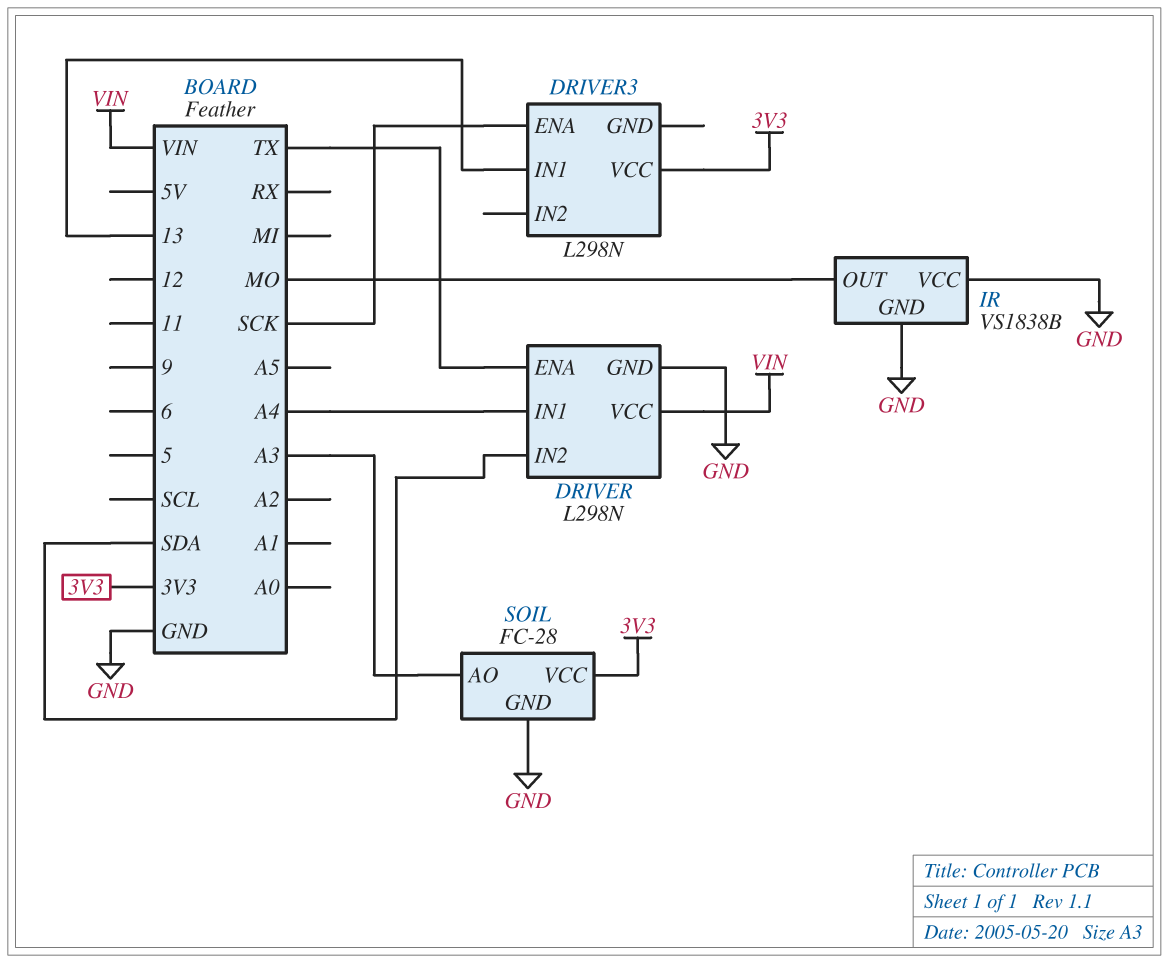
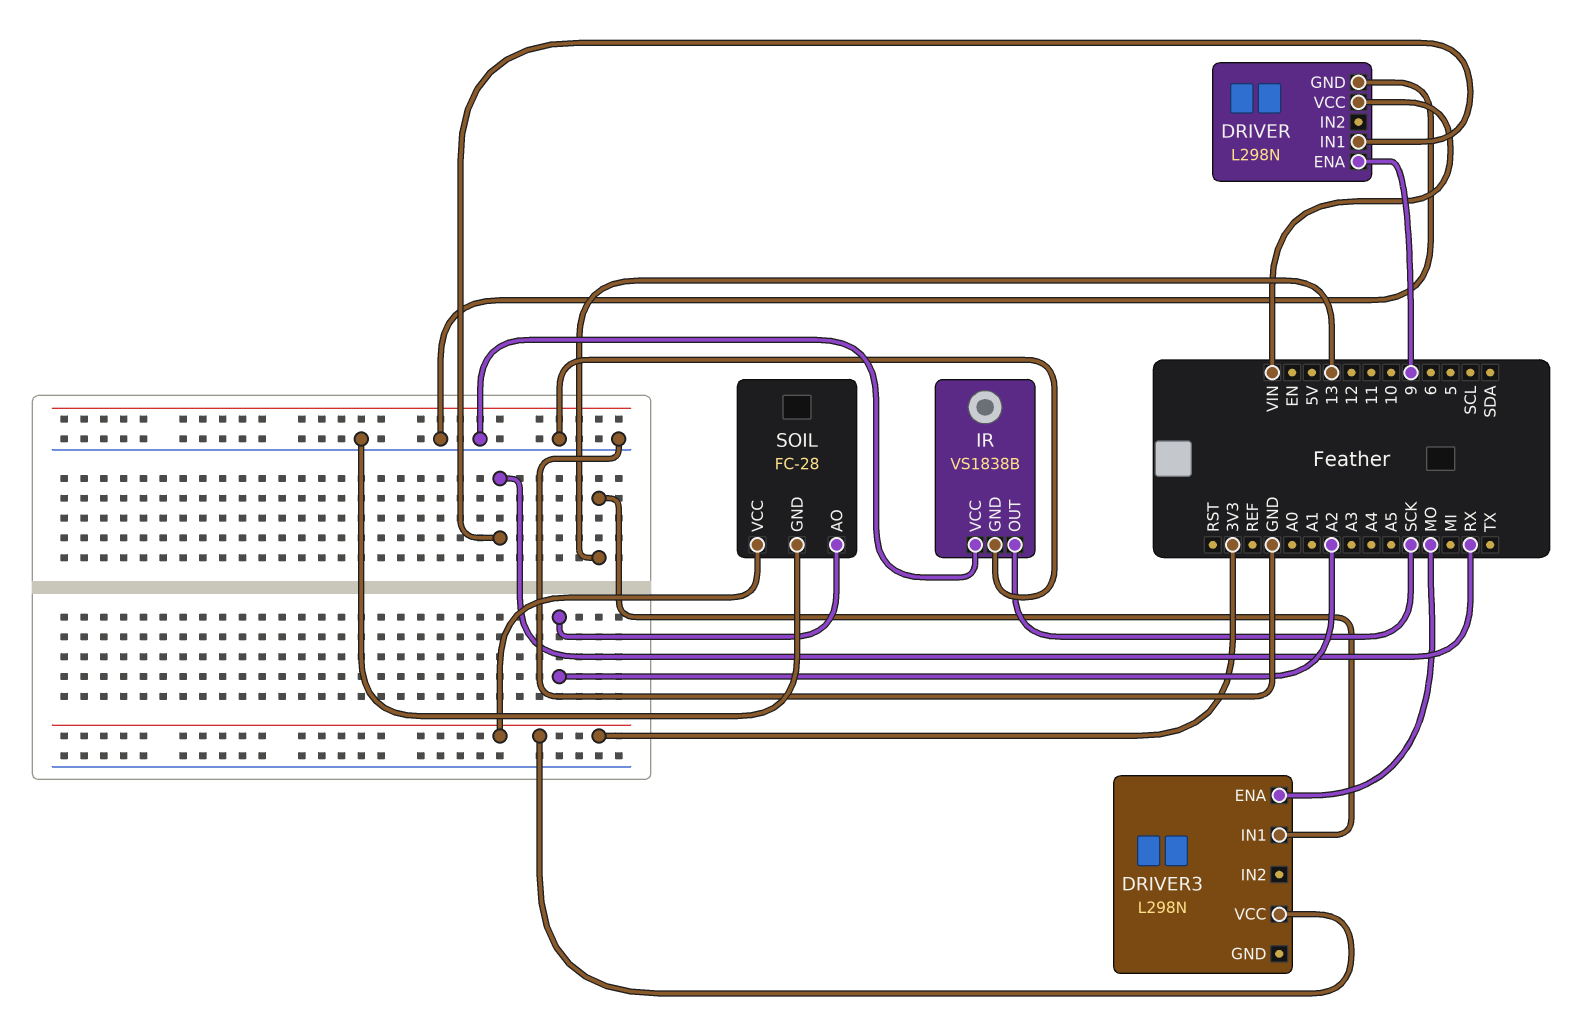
DRIVER pin ENA: TX -> 9
DRIVER pin IN1: A4 -> RX
DRIVER pin IN2: SDA -> none
DRIVER3 pin ENA: SCK -> MO
IR pin OUT: MO -> SCK
SOIL pin AO: A3 -> A2

